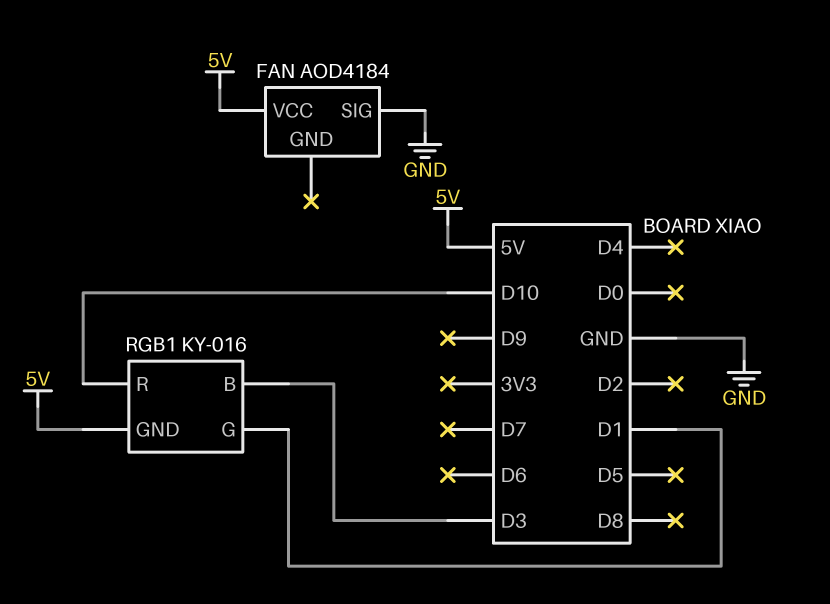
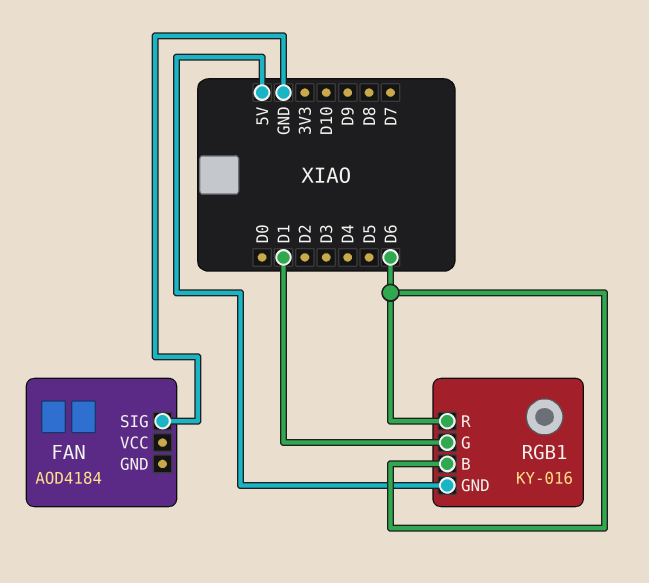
FAN pin VCC: 5V -> none
RGB1 pin B: D3 -> D6
RGB1 pin R: D10 -> D6

